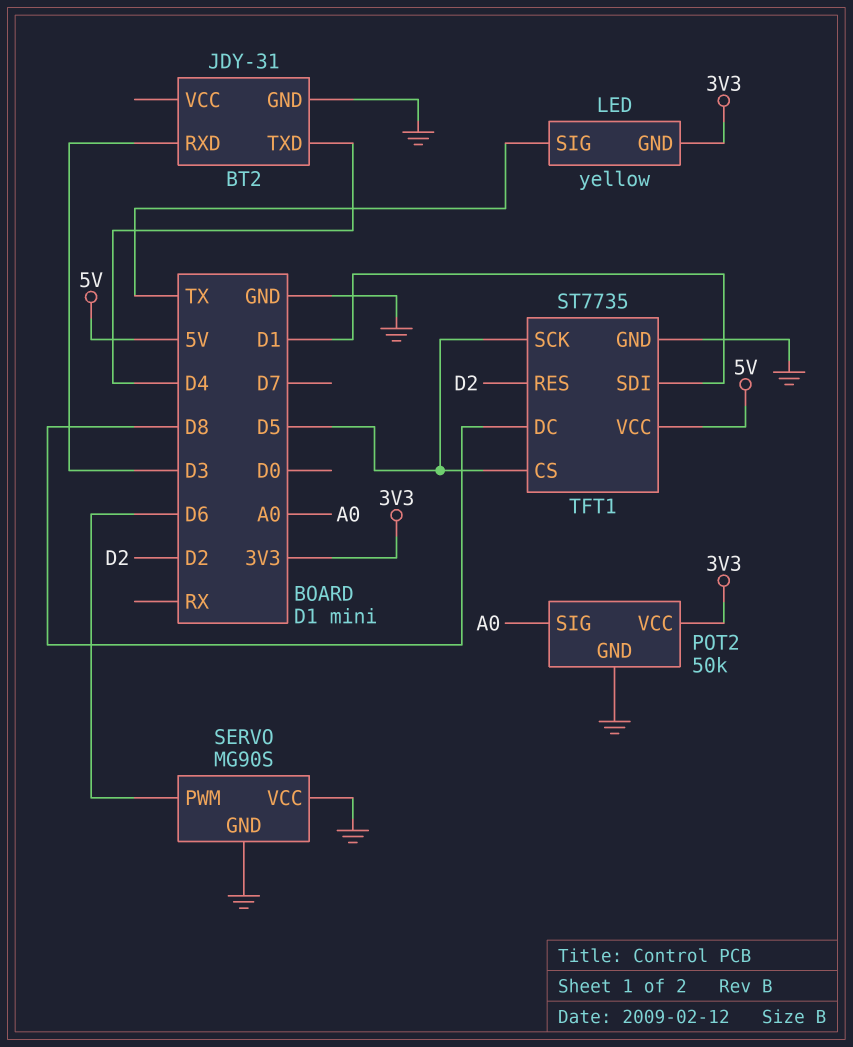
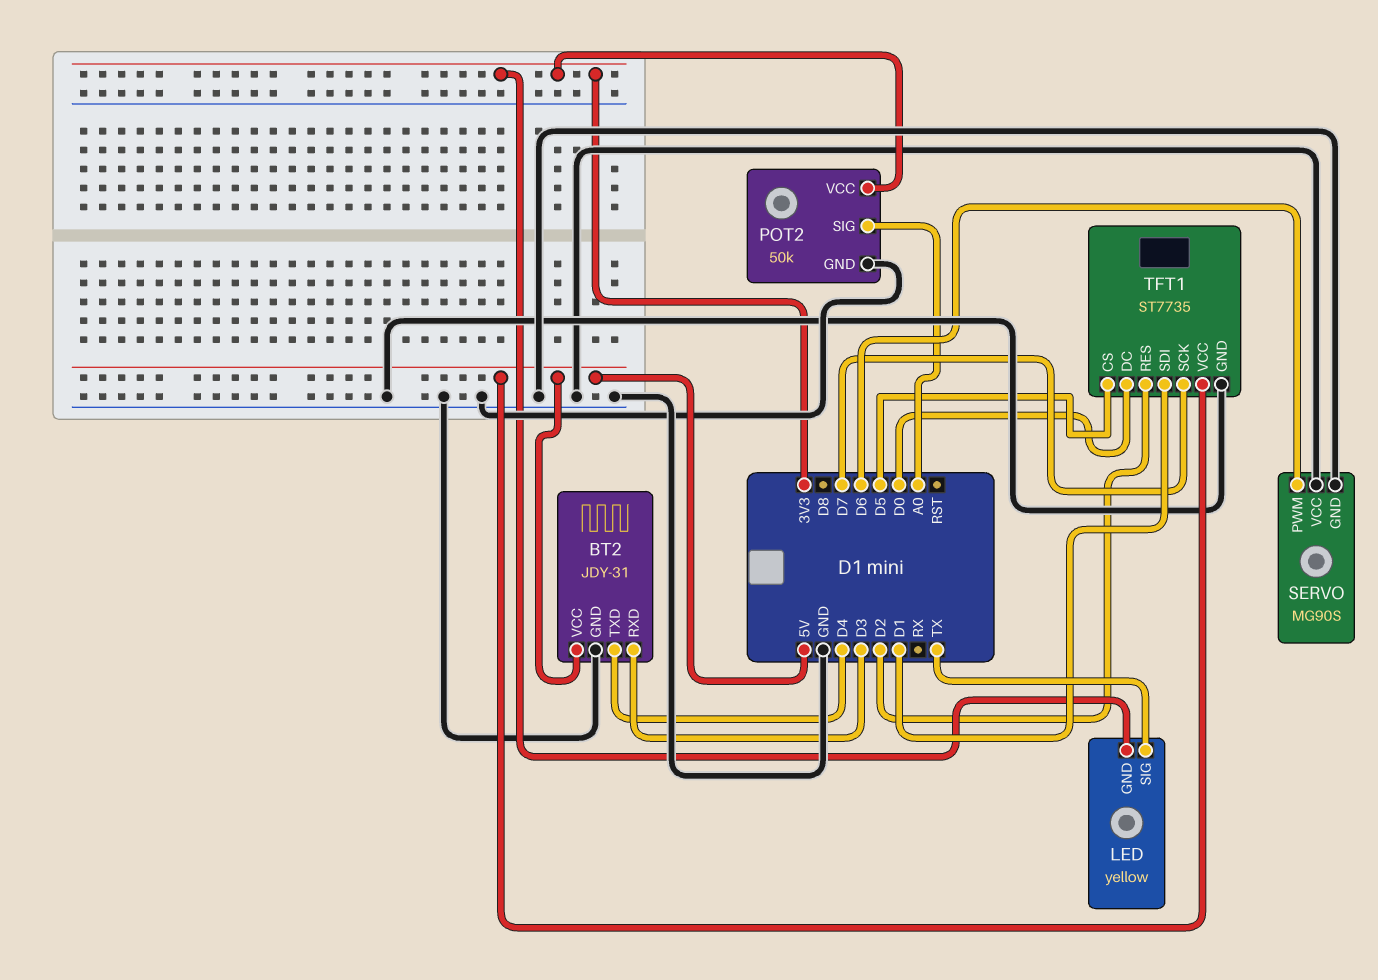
BT2 pin VCC: none -> 5V
TFT1 pin DC: D8 -> D0
TFT1 pin SCK: D5 -> D7

